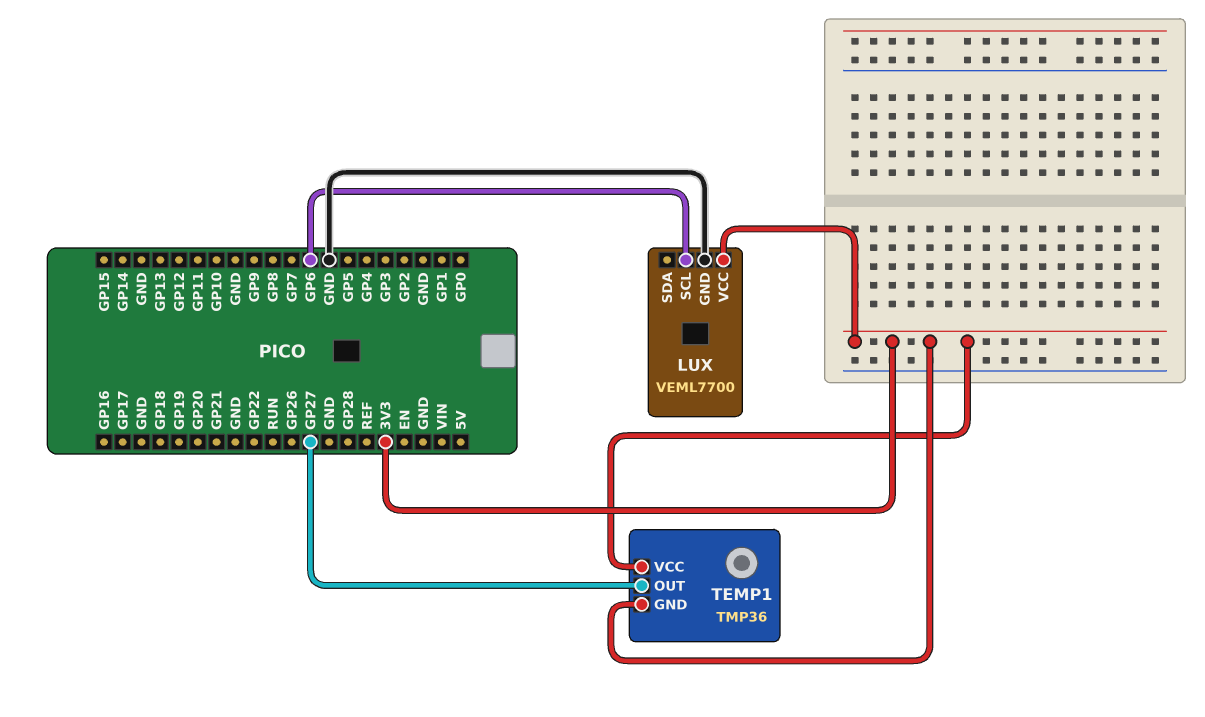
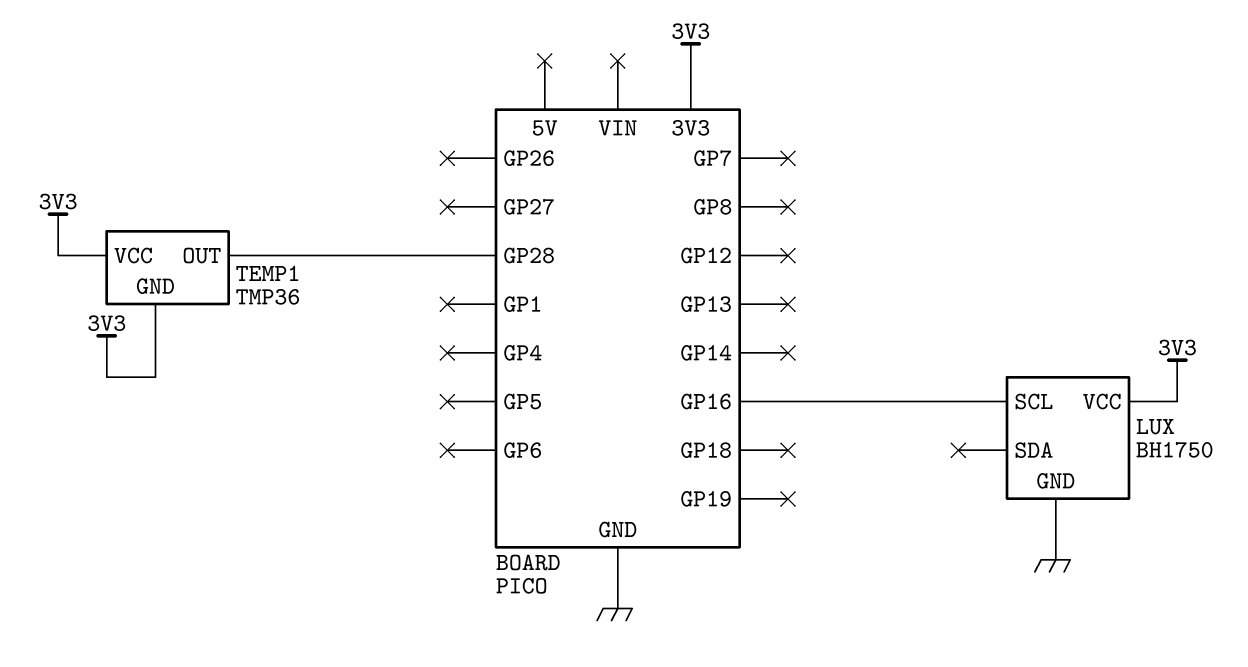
LUX: VEML7700 -> BH1750
LUX pin SCL: GP6 -> GP16
TEMP1 pin OUT: GP27 -> GP28

